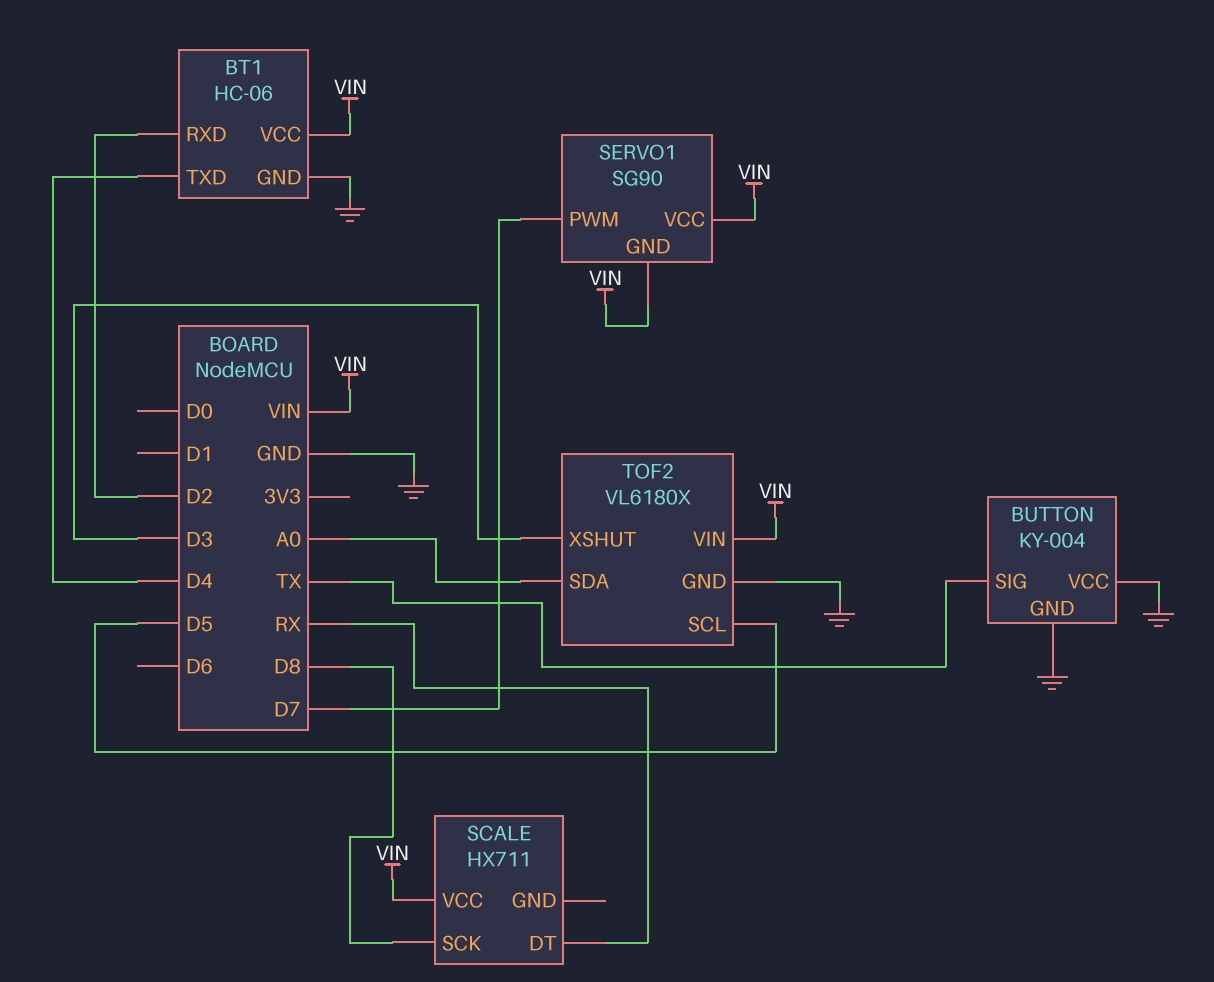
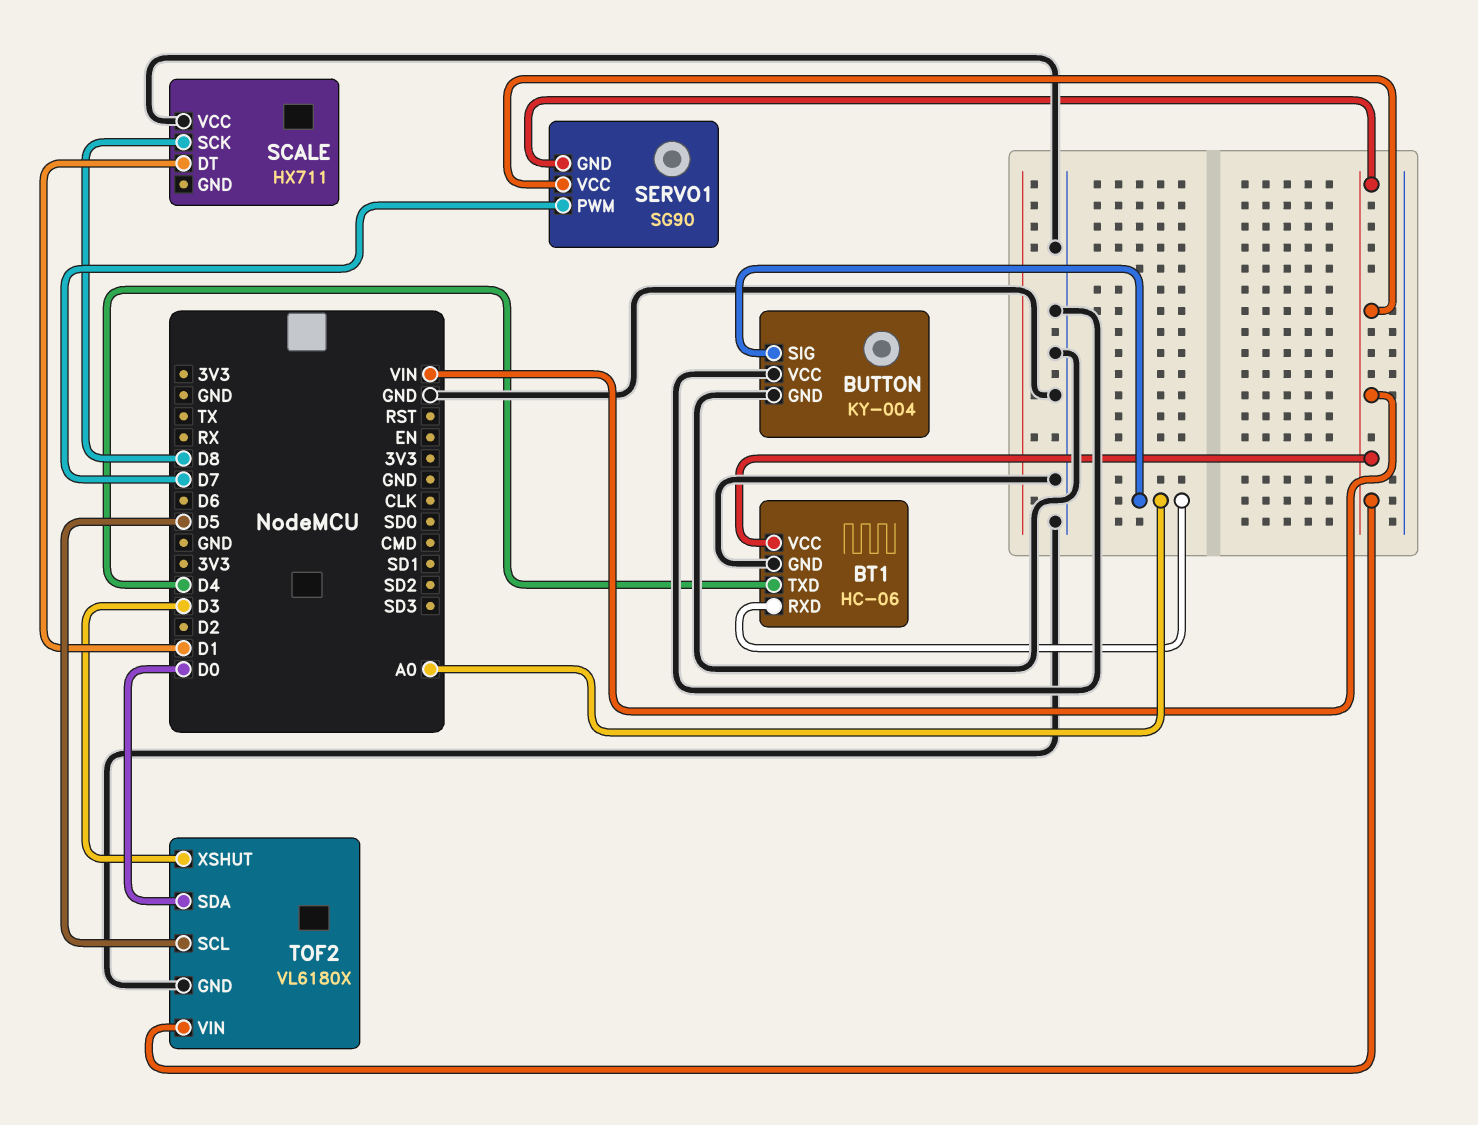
BT1 pin RXD: D2 -> A0
BUTTON pin SIG: TX -> A0
SCALE pin DT: RX -> D1
SCALE pin VCC: VIN -> GND
TOF2 pin SDA: A0 -> D0

